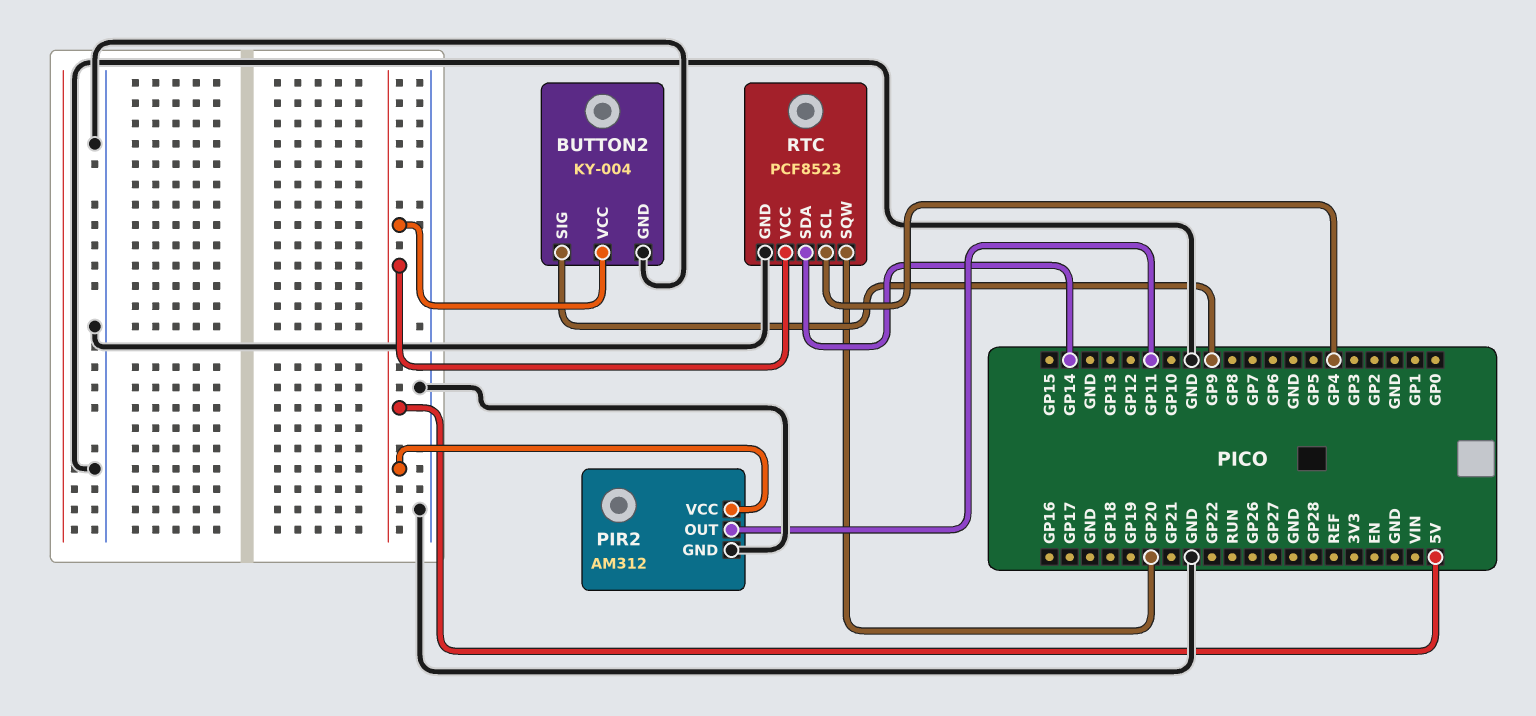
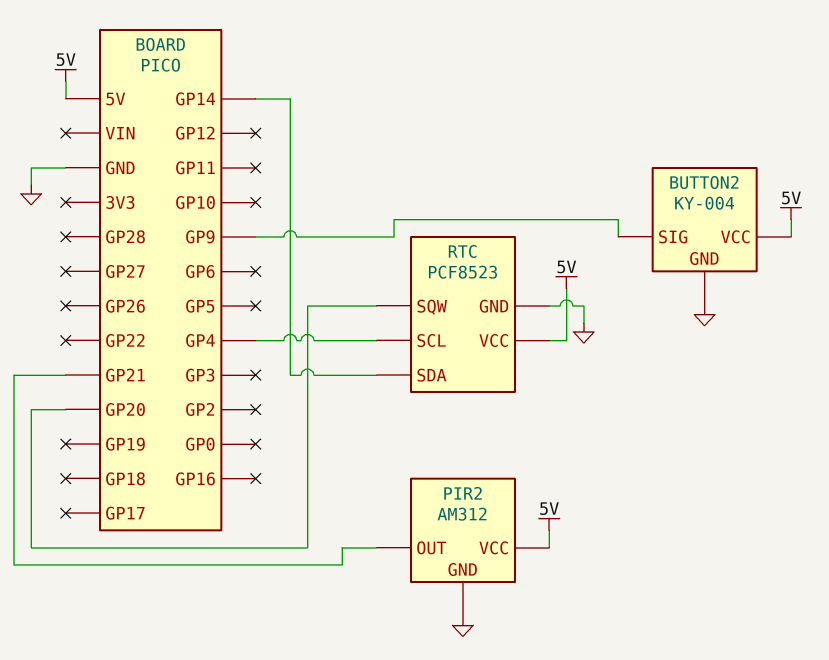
PIR2 pin OUT: GP11 -> GP21

